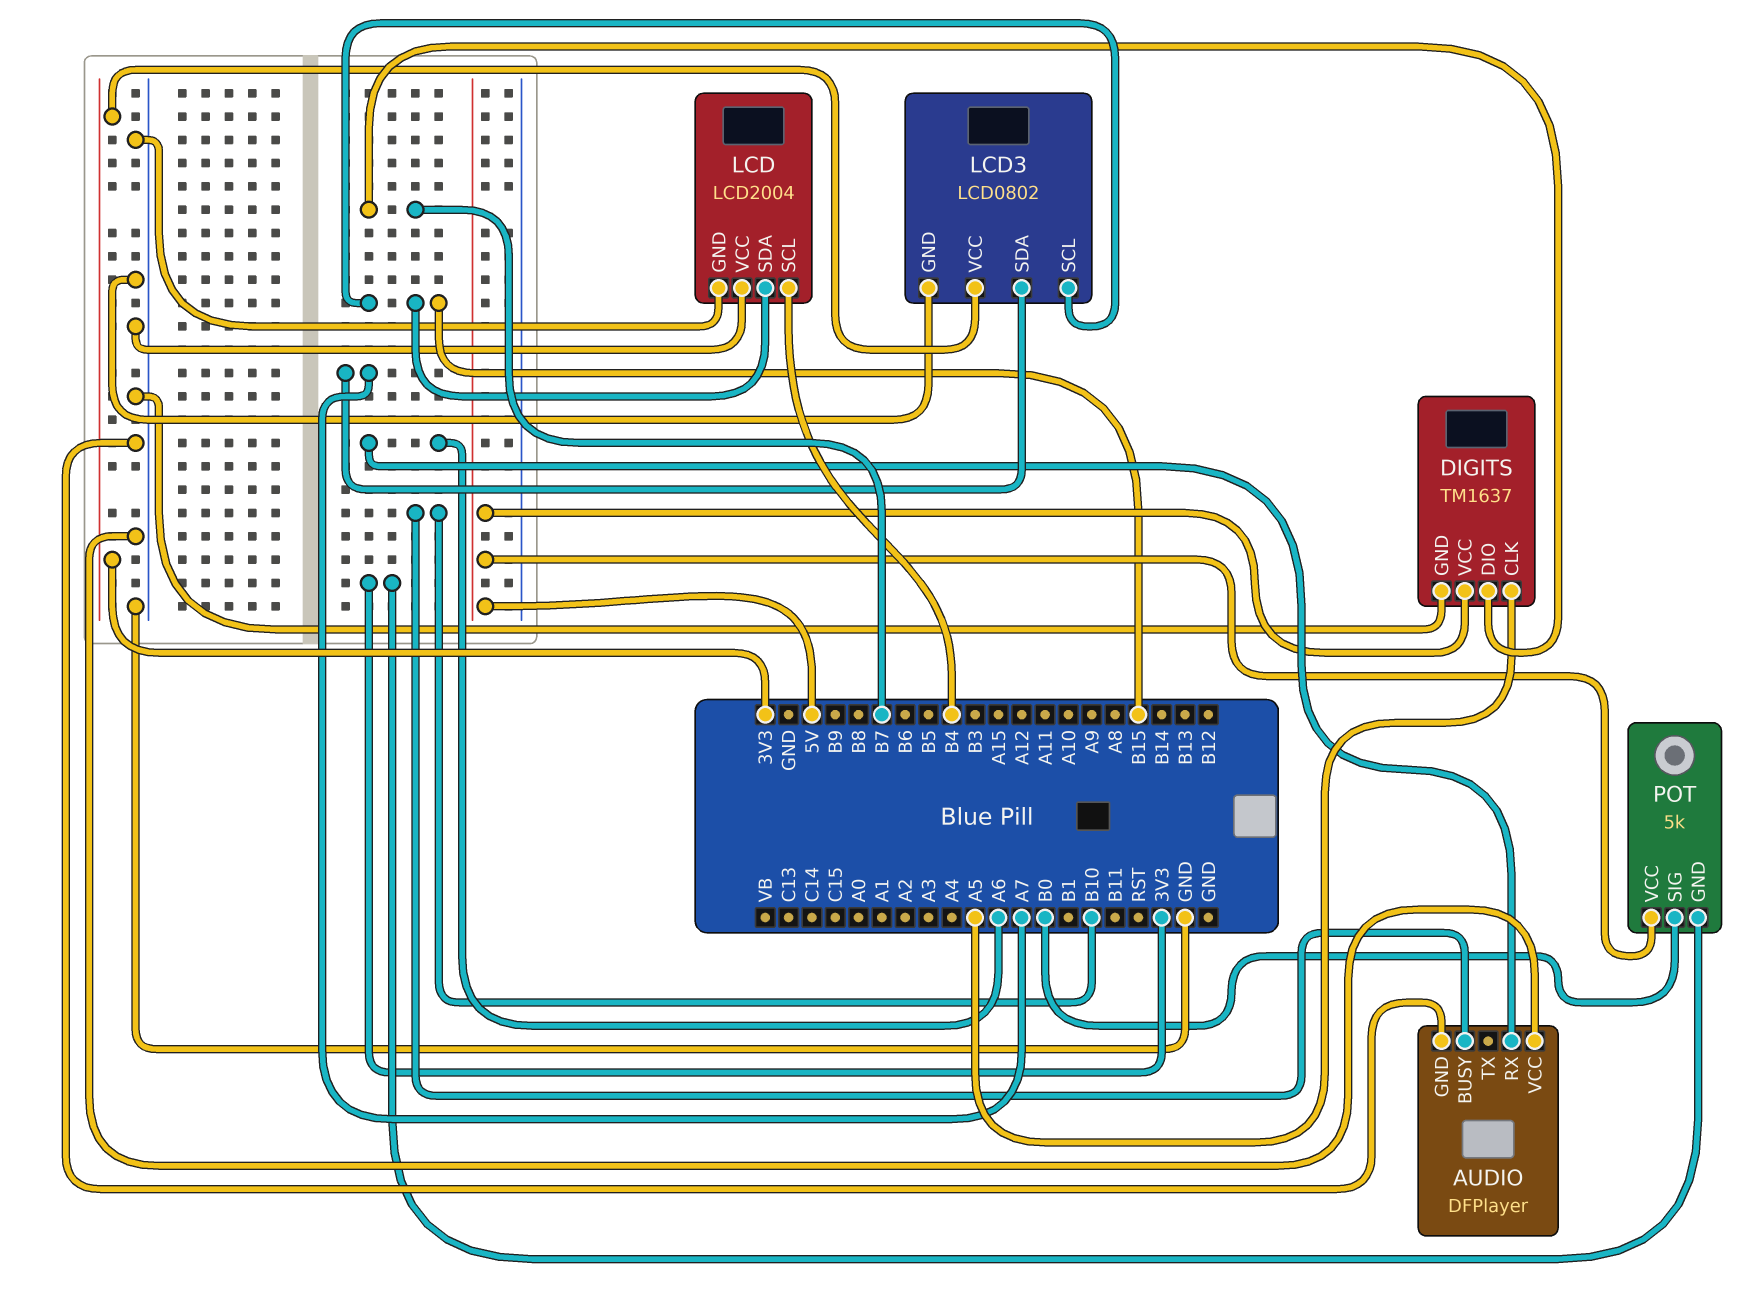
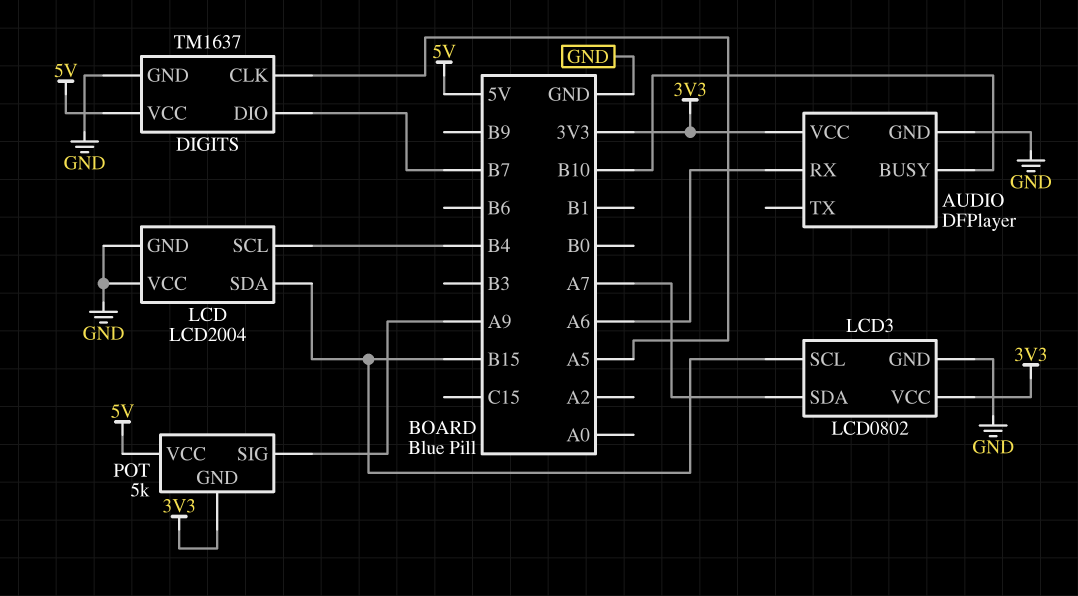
AUDIO pin VCC: GND -> 3V3
POT pin SIG: B0 -> A9

